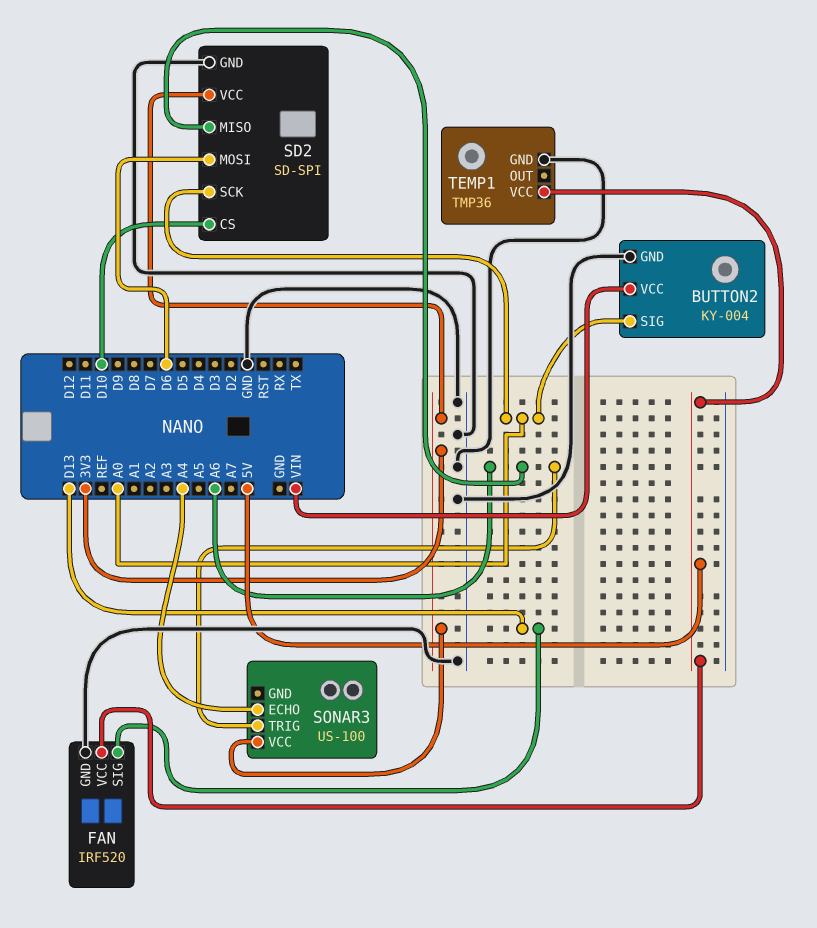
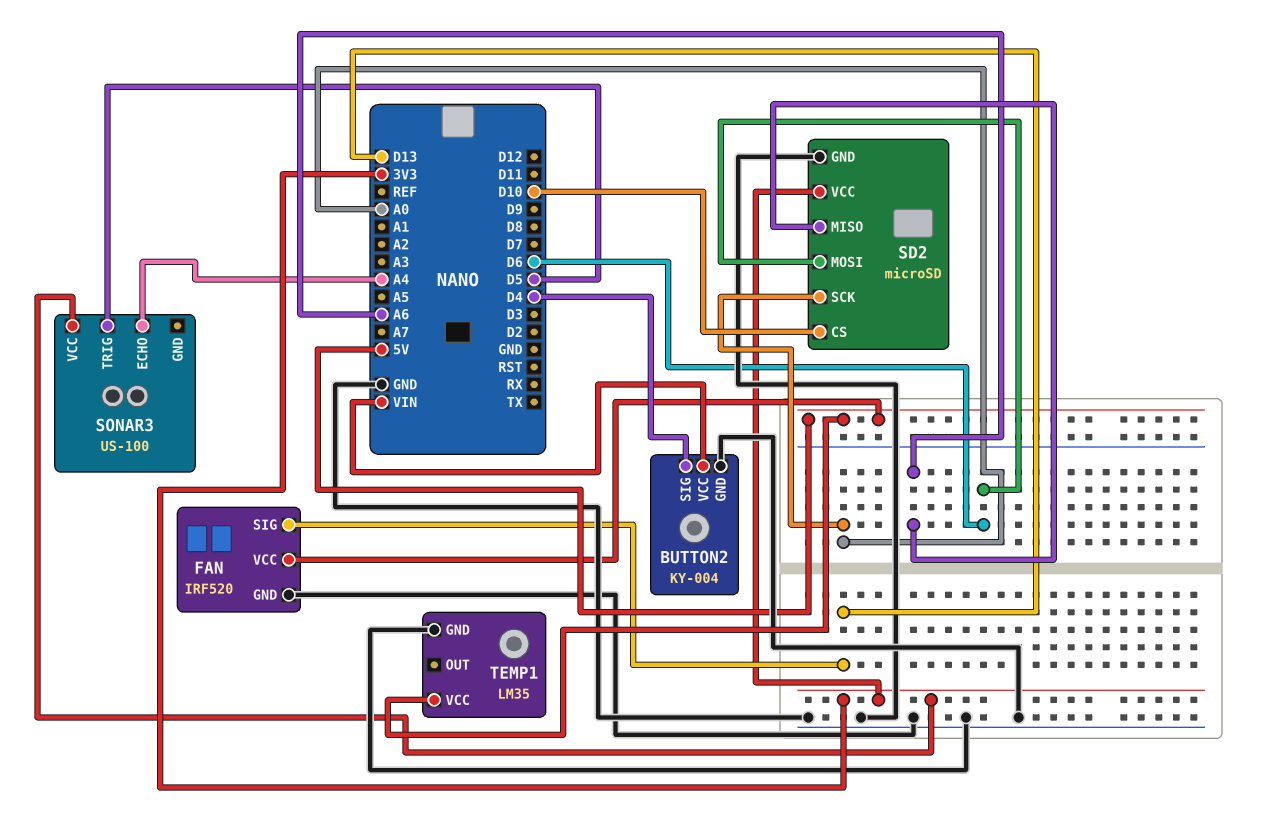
BUTTON2 pin SIG: A0 -> D4
SD2: SD-SPI -> microSD
SONAR3 pin TRIG: A6 -> D5
TEMP1: TMP36 -> LM35

